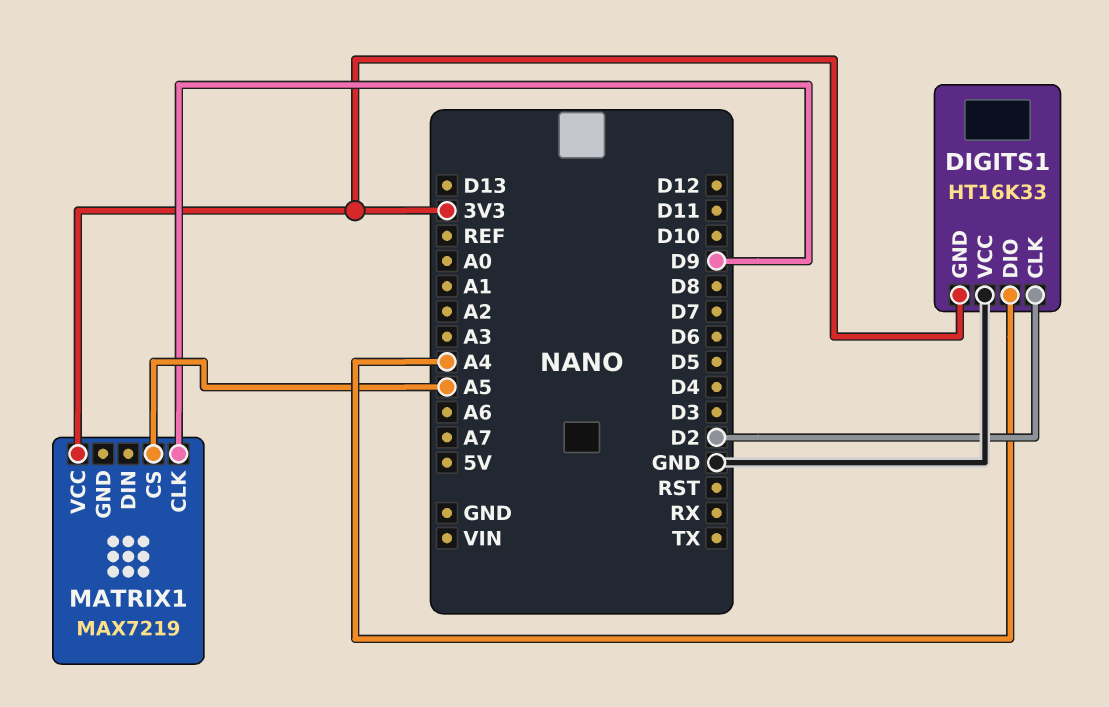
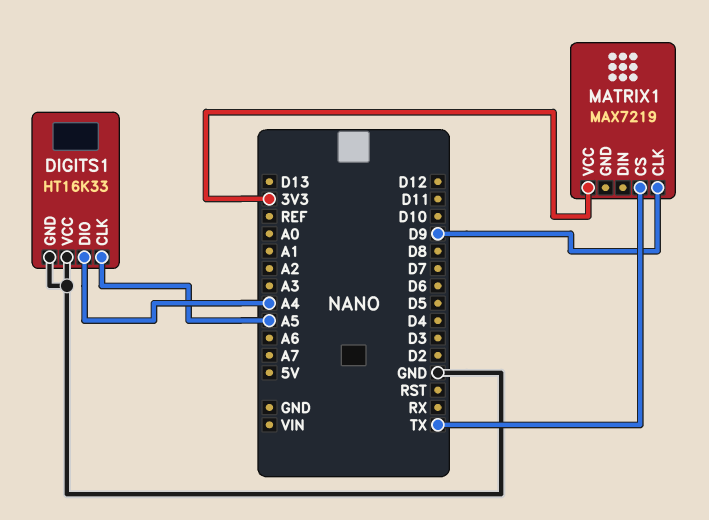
DIGITS1 pin CLK: D2 -> A5
DIGITS1 pin GND: 3V3 -> GND
MATRIX1 pin CS: A5 -> TX

